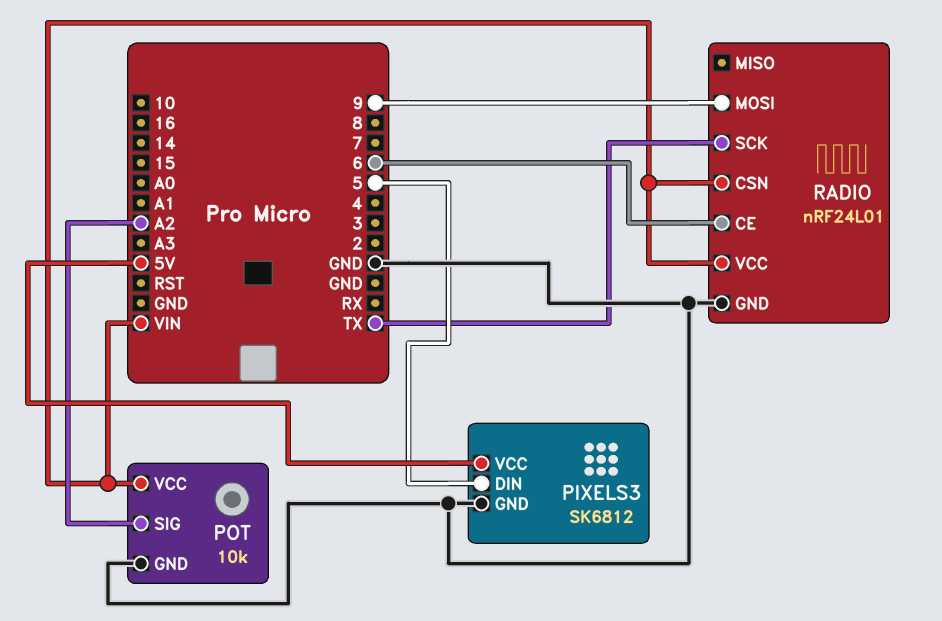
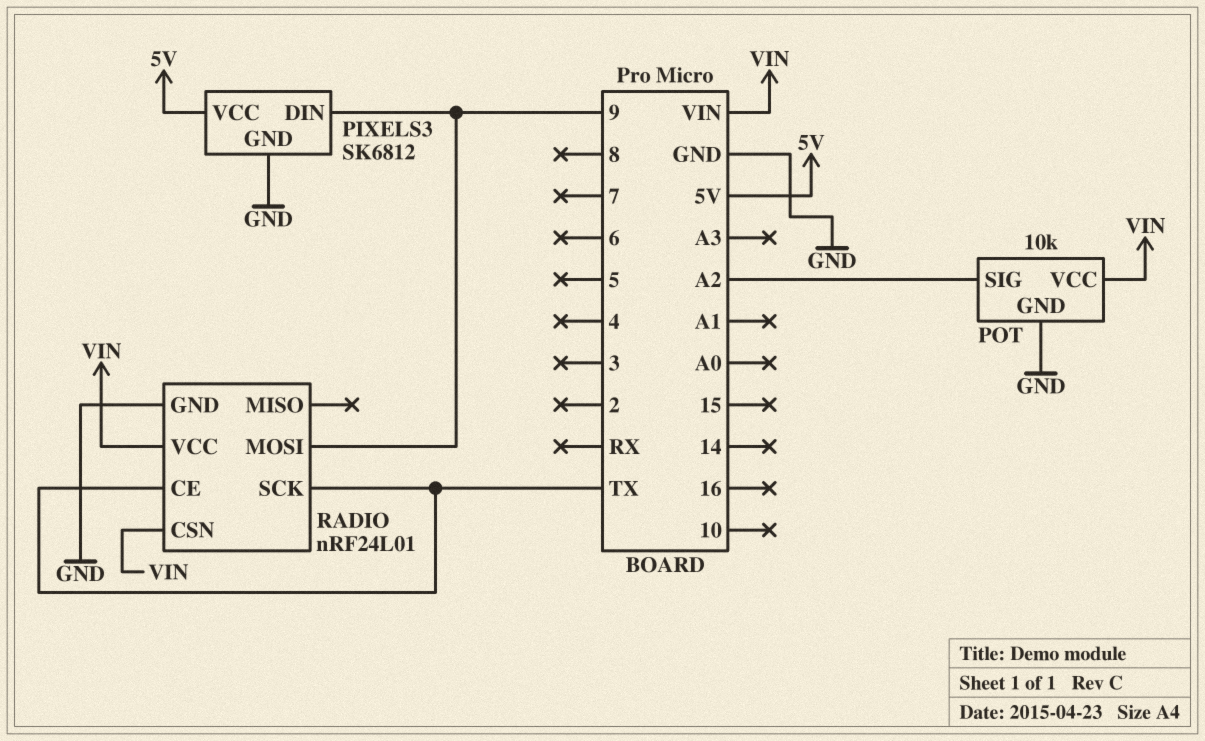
PIXELS3 pin DIN: 5 -> 9
RADIO pin CE: 6 -> TX

